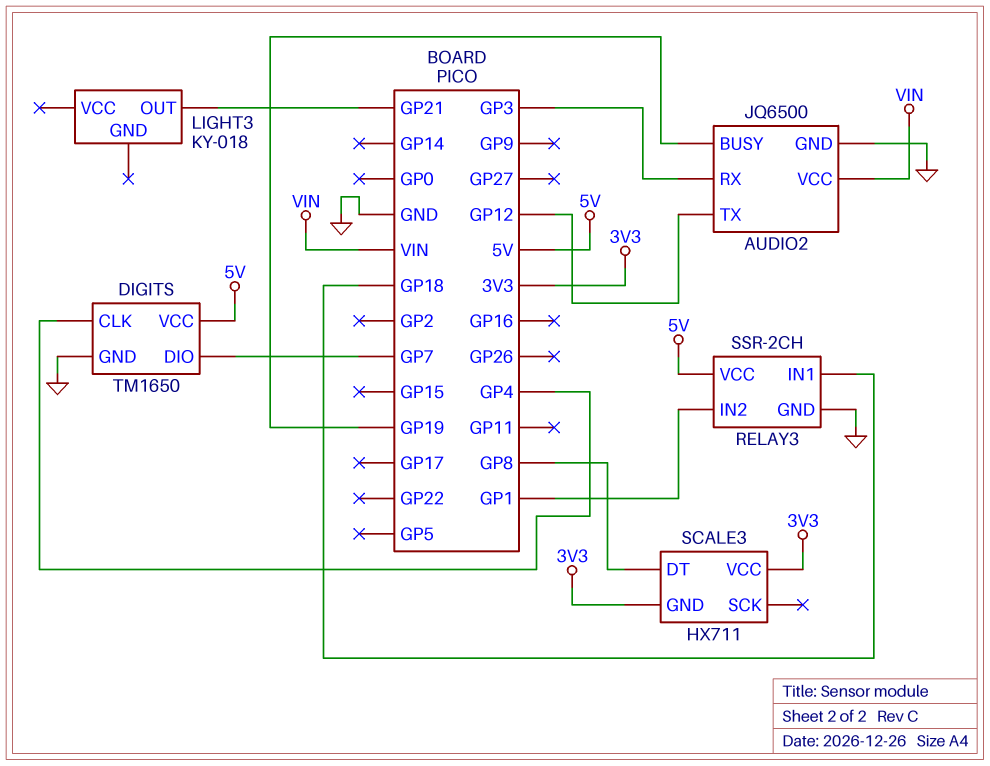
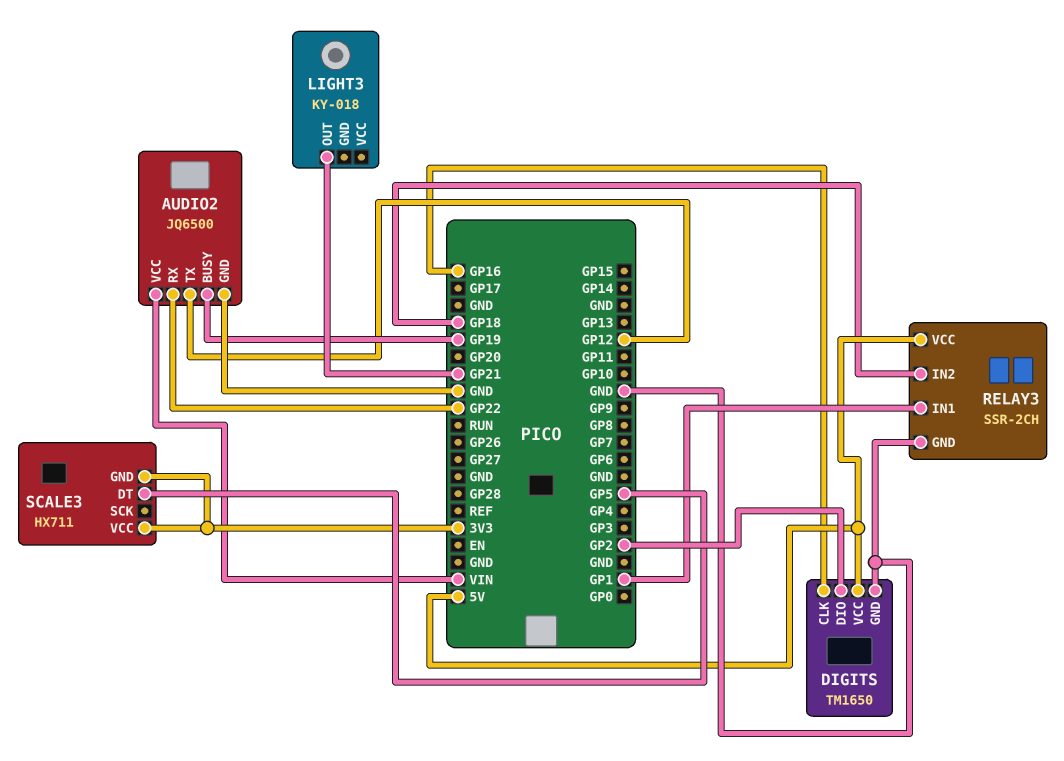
AUDIO2 pin RX: GP3 -> GP22
DIGITS pin CLK: GP4 -> GP16
DIGITS pin DIO: GP7 -> GP2
RELAY3 pin IN1: GP18 -> GP1
RELAY3 pin IN2: GP1 -> GP18
SCALE3 pin DT: GP8 -> GP5

